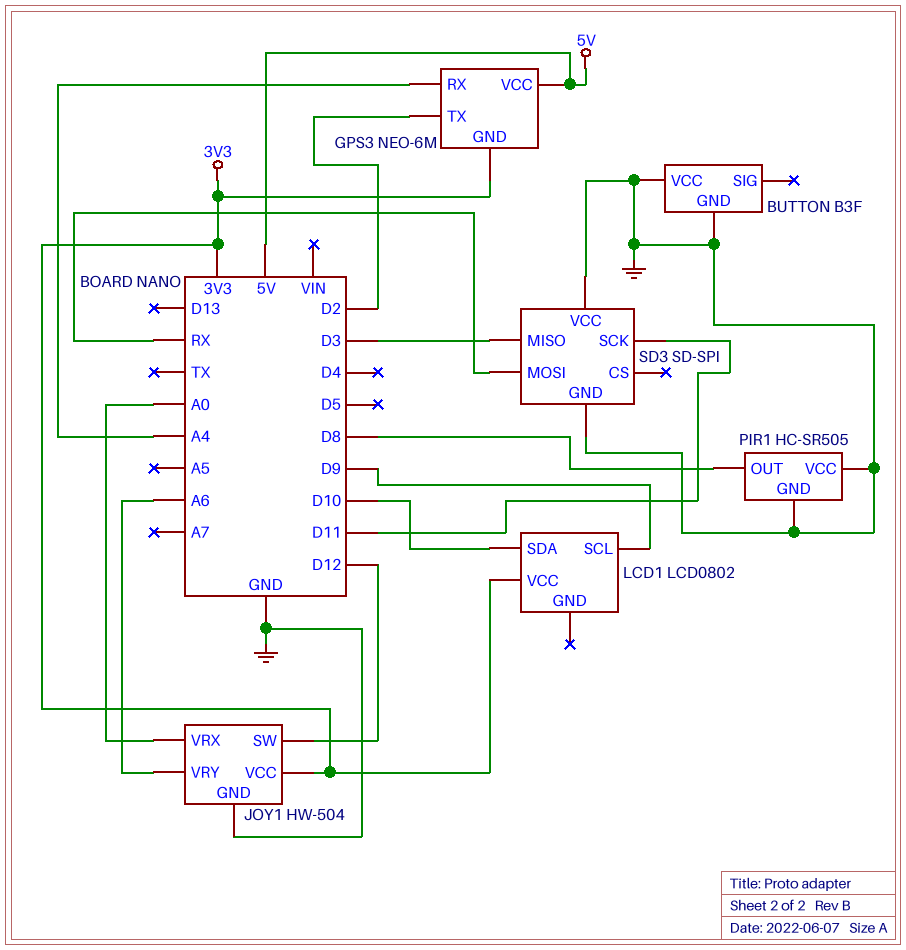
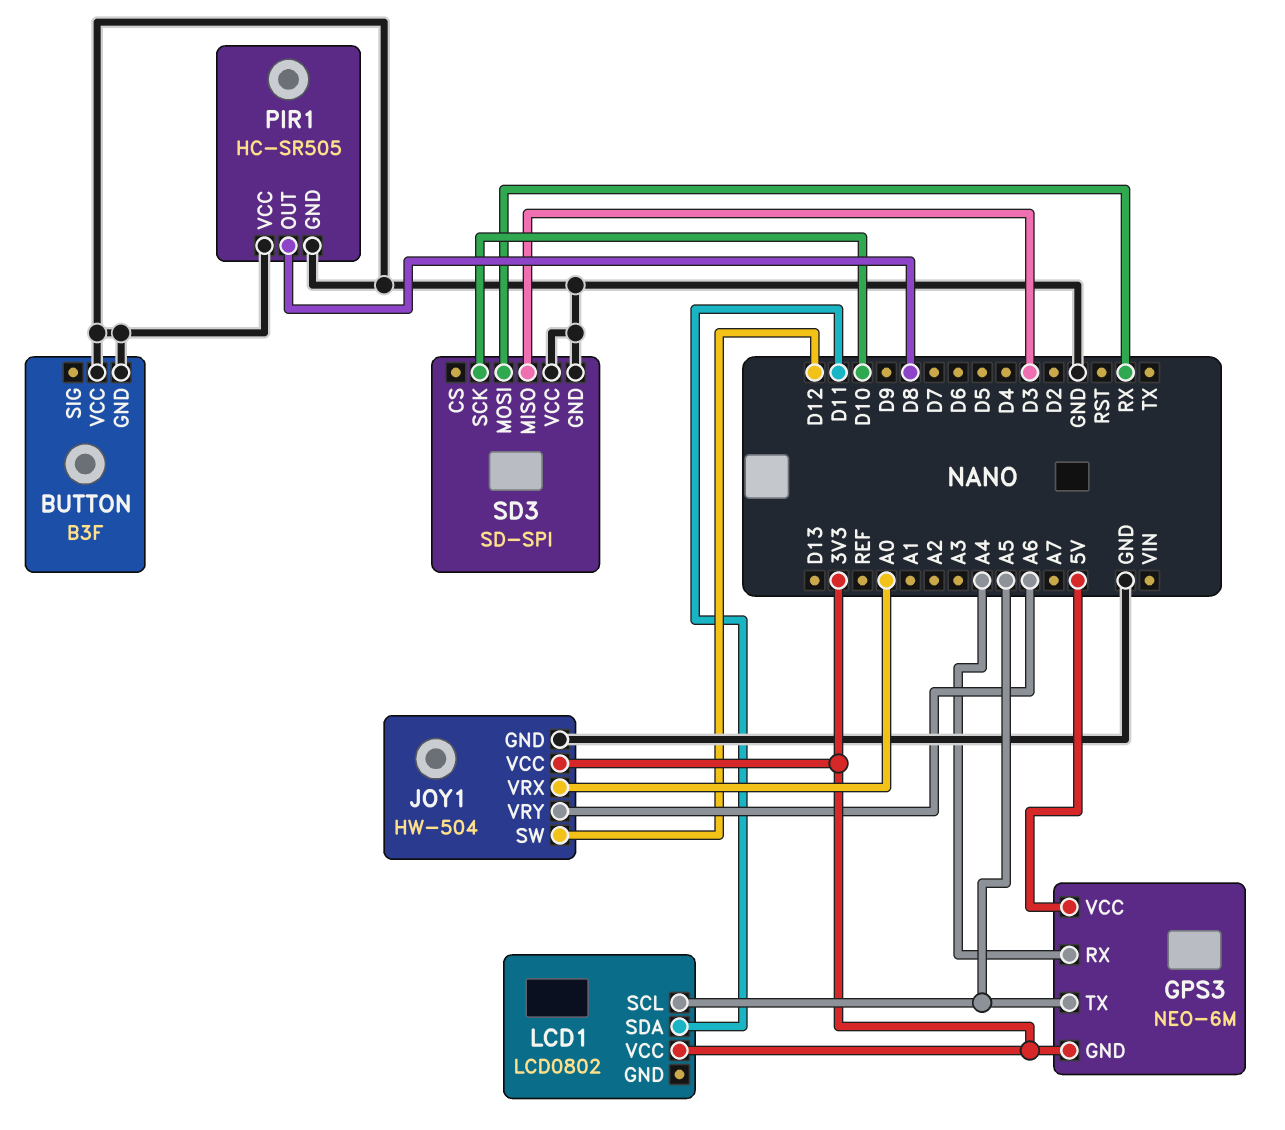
GPS3 pin TX: D2 -> A5
LCD1 pin SCL: D9 -> A5
LCD1 pin SDA: D10 -> D11
SD3 pin SCK: D11 -> D10

